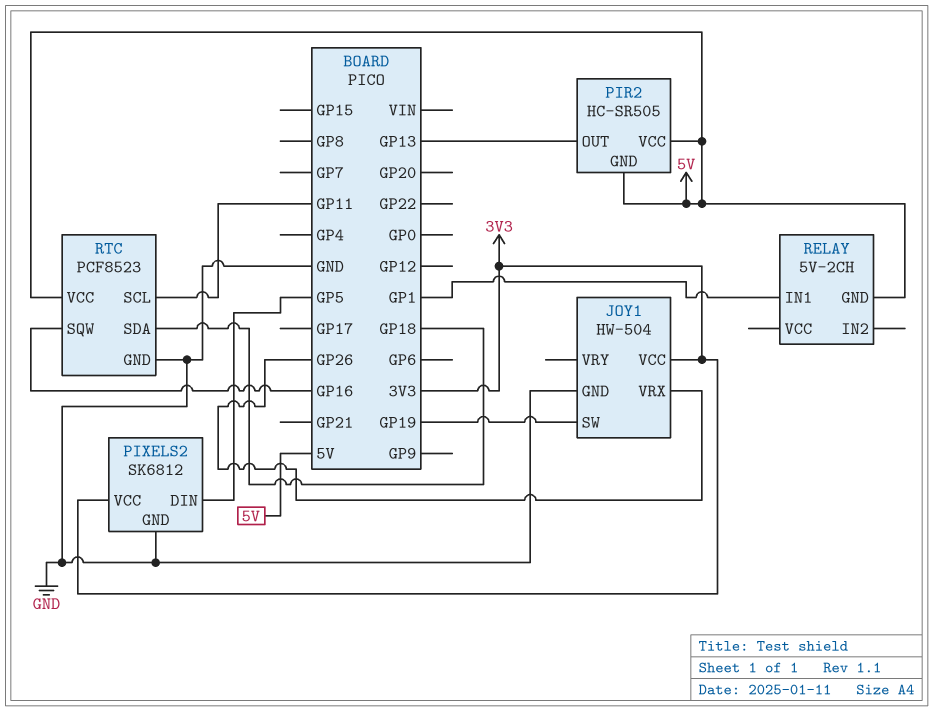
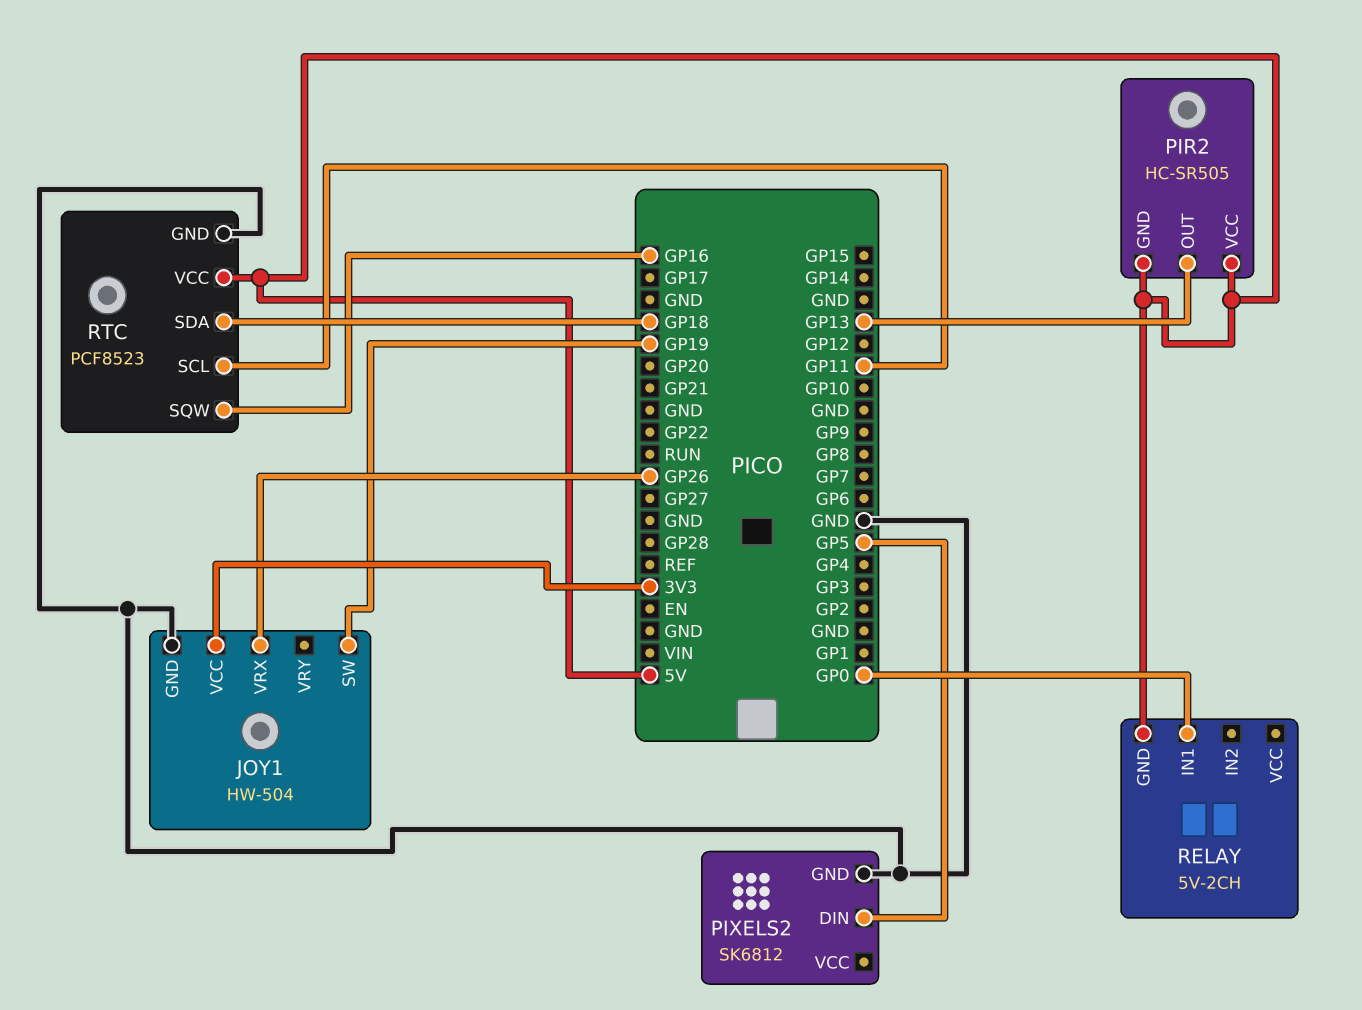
PIXELS2 pin VCC: 3V3 -> none
RELAY pin IN1: GP1 -> GP0

